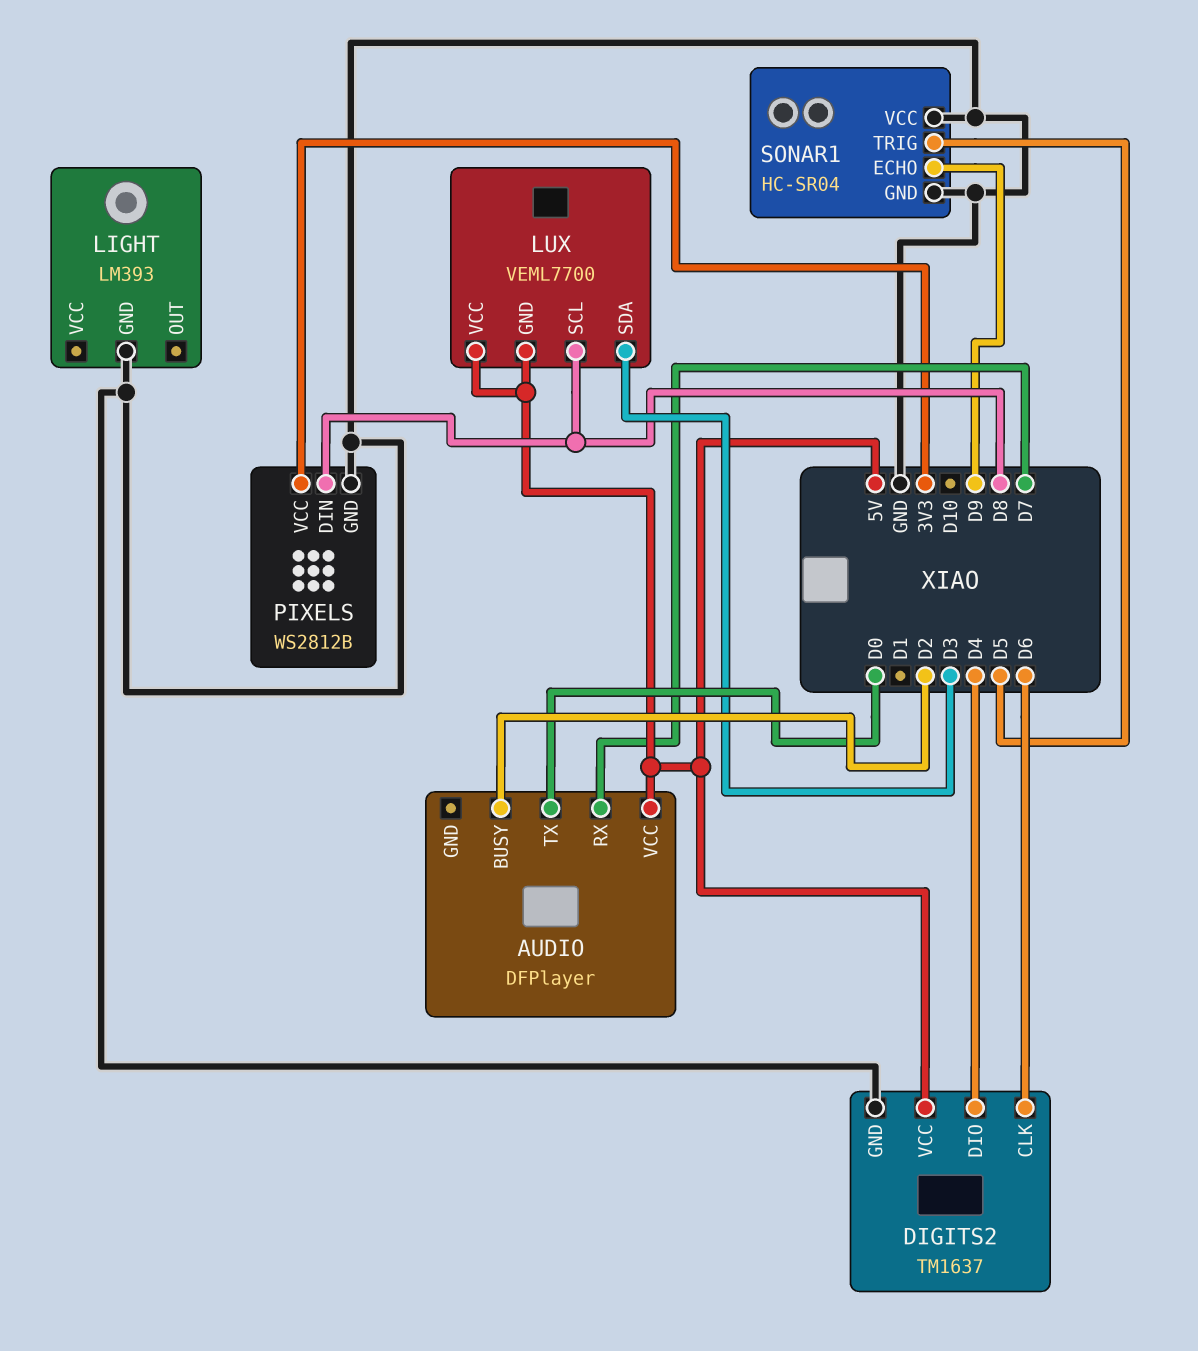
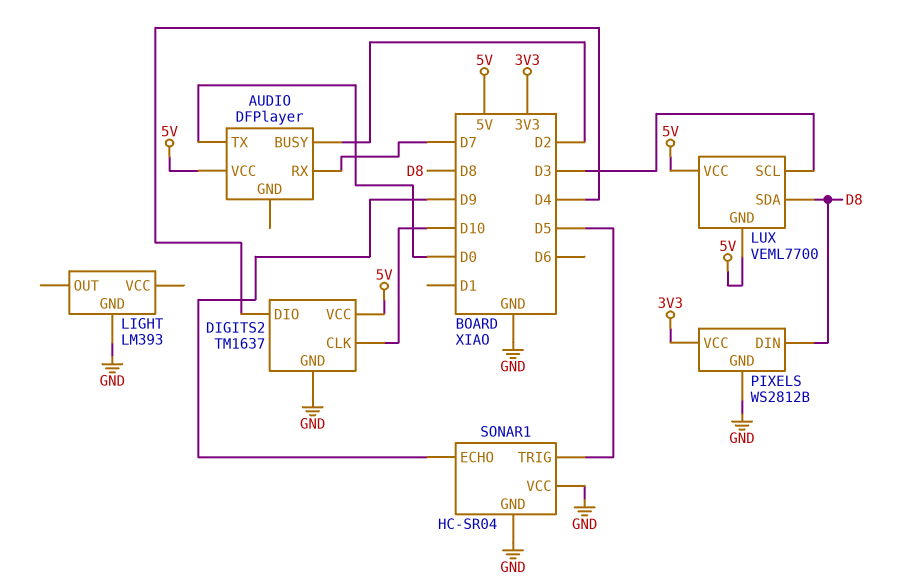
DIGITS2 pin CLK: D6 -> D10
LUX pin SCL: D8 -> D3
LUX pin SDA: D3 -> D8

